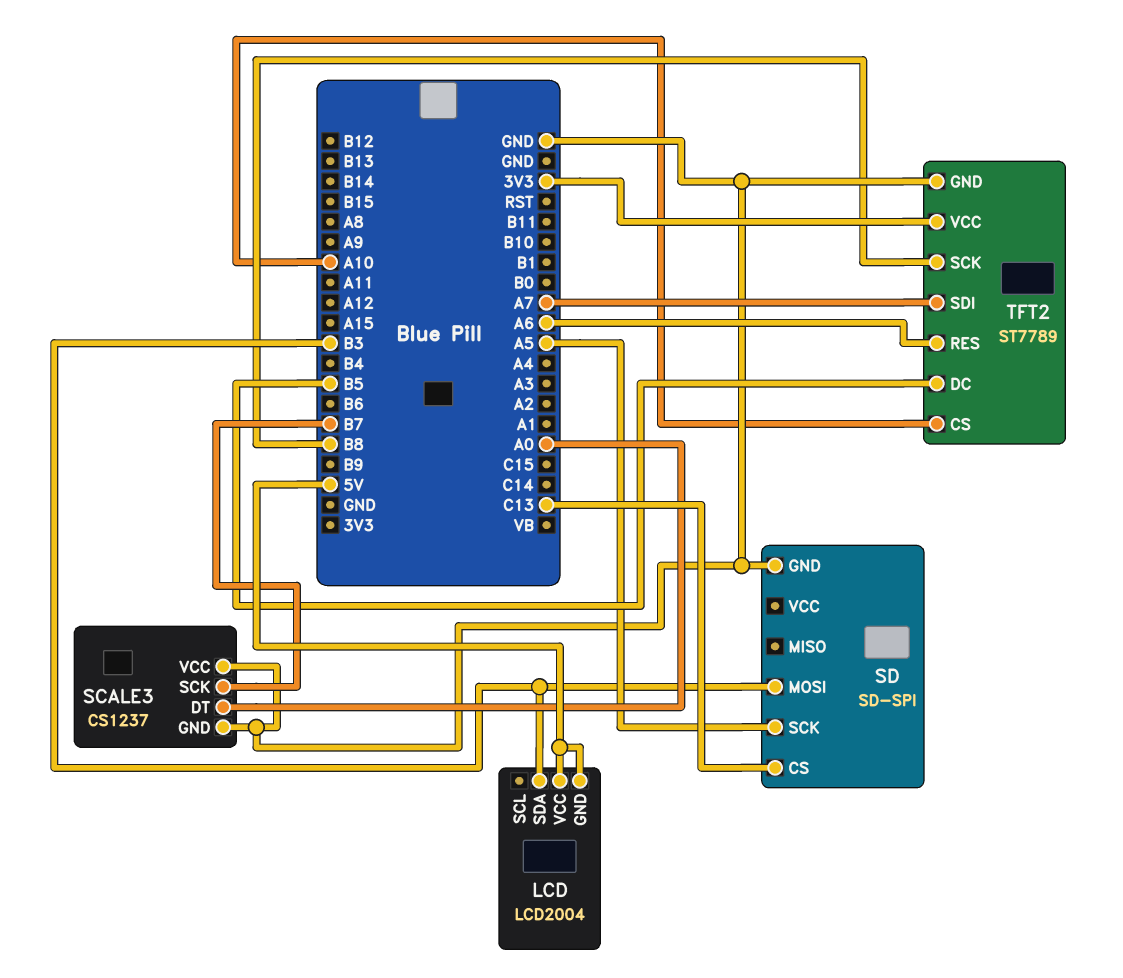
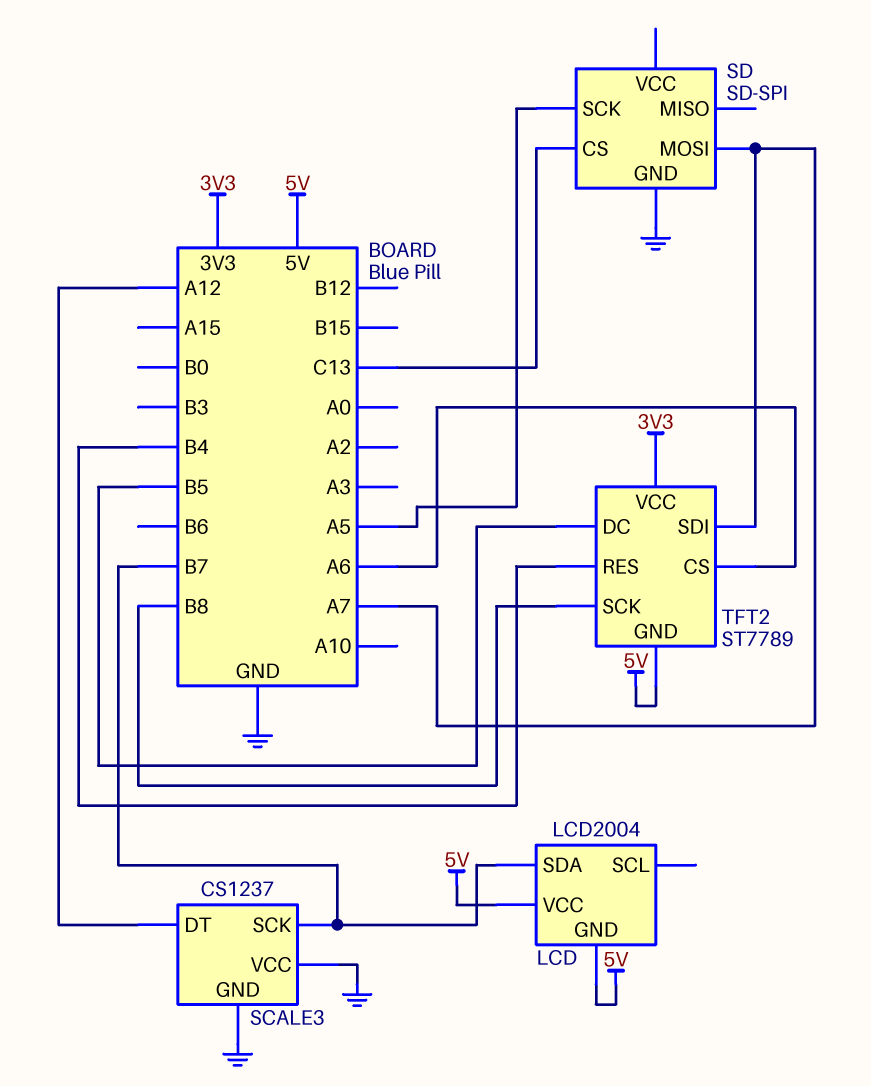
LCD pin SDA: B3 -> B7
SCALE3 pin DT: A0 -> A12
SD pin MOSI: B3 -> A7
TFT2 pin CS: A10 -> A6
TFT2 pin GND: GND -> 5V
TFT2 pin RES: A6 -> B4

